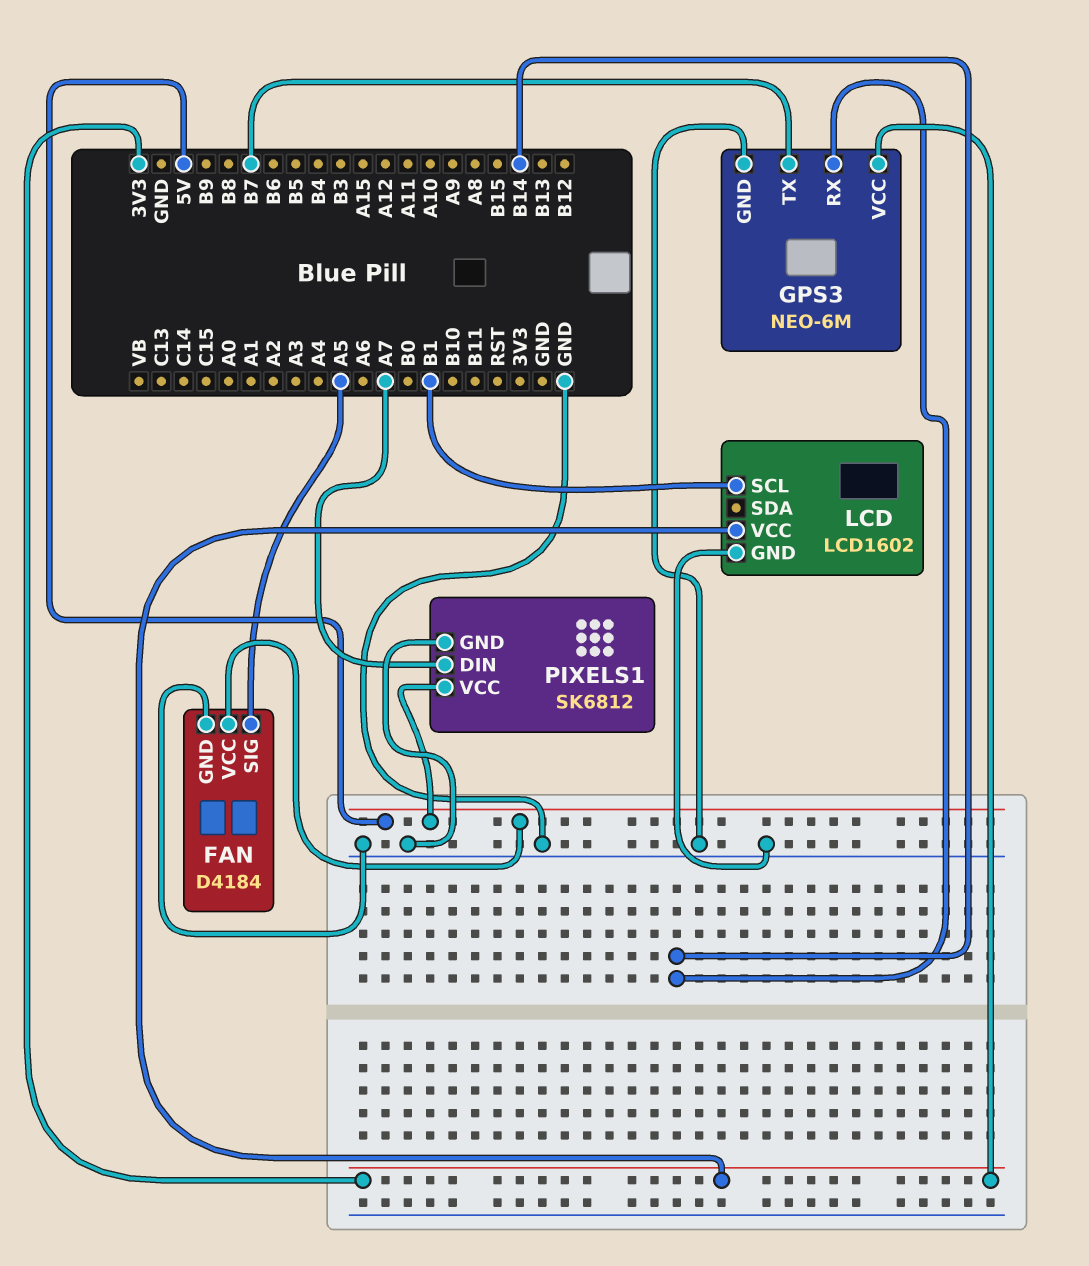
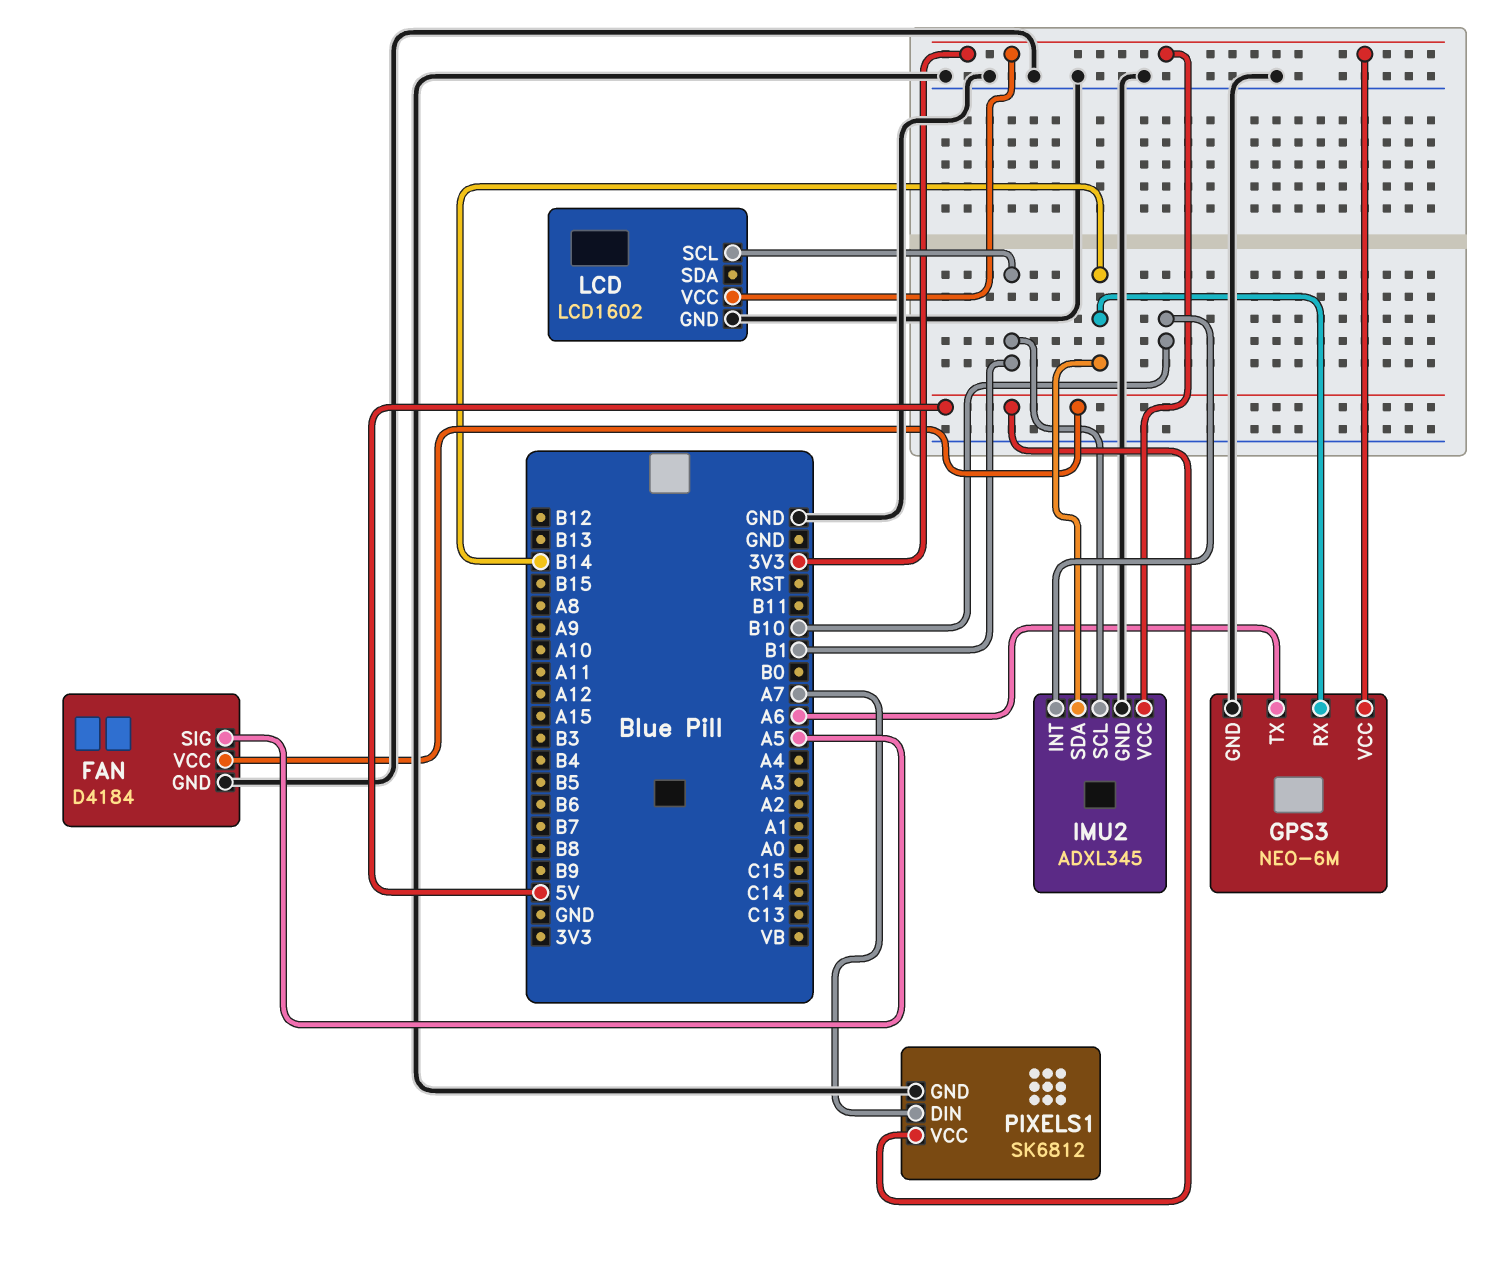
GPS3 pin TX: B7 -> A6
IMU2: none -> ADXL345
IMU2 pin GND: none -> GND
IMU2 pin INT: none -> B10
IMU2 pin SCL: none -> B1
IMU2 pin SDA: none -> B14
IMU2 pin VCC: none -> 3V3

